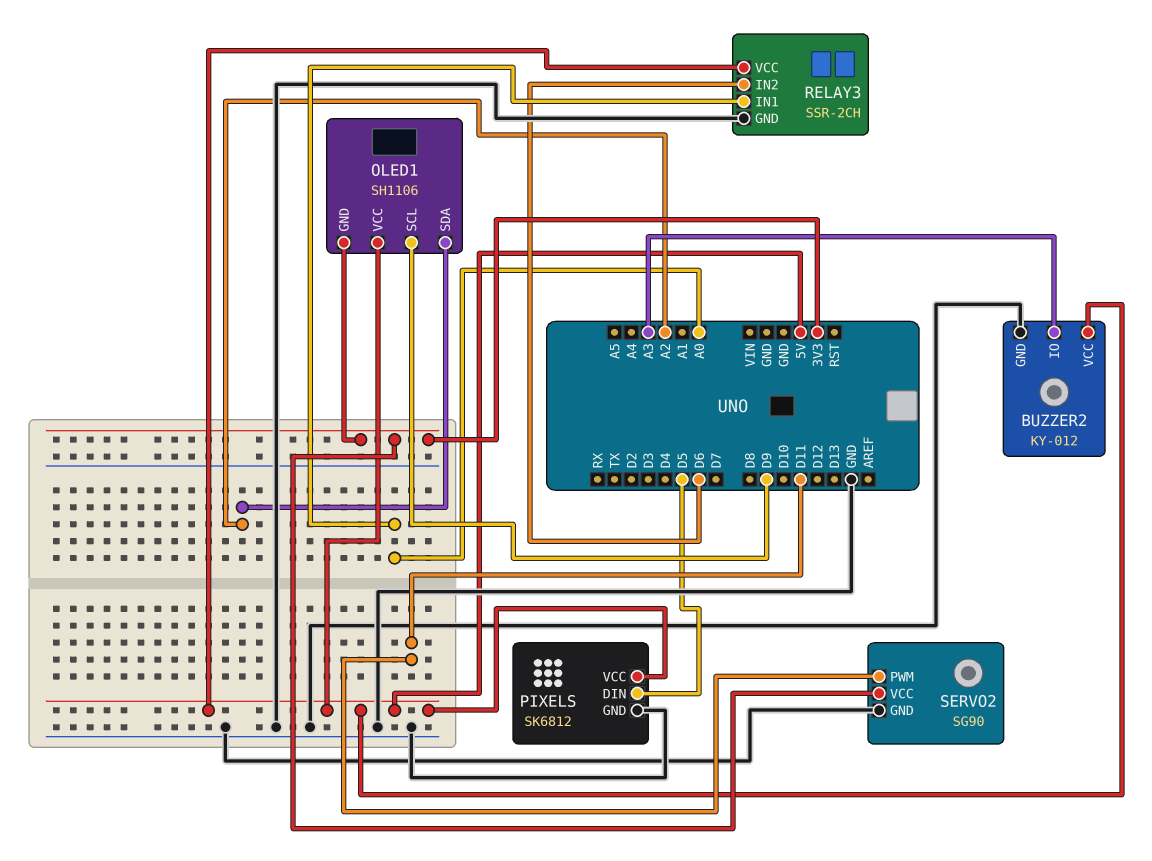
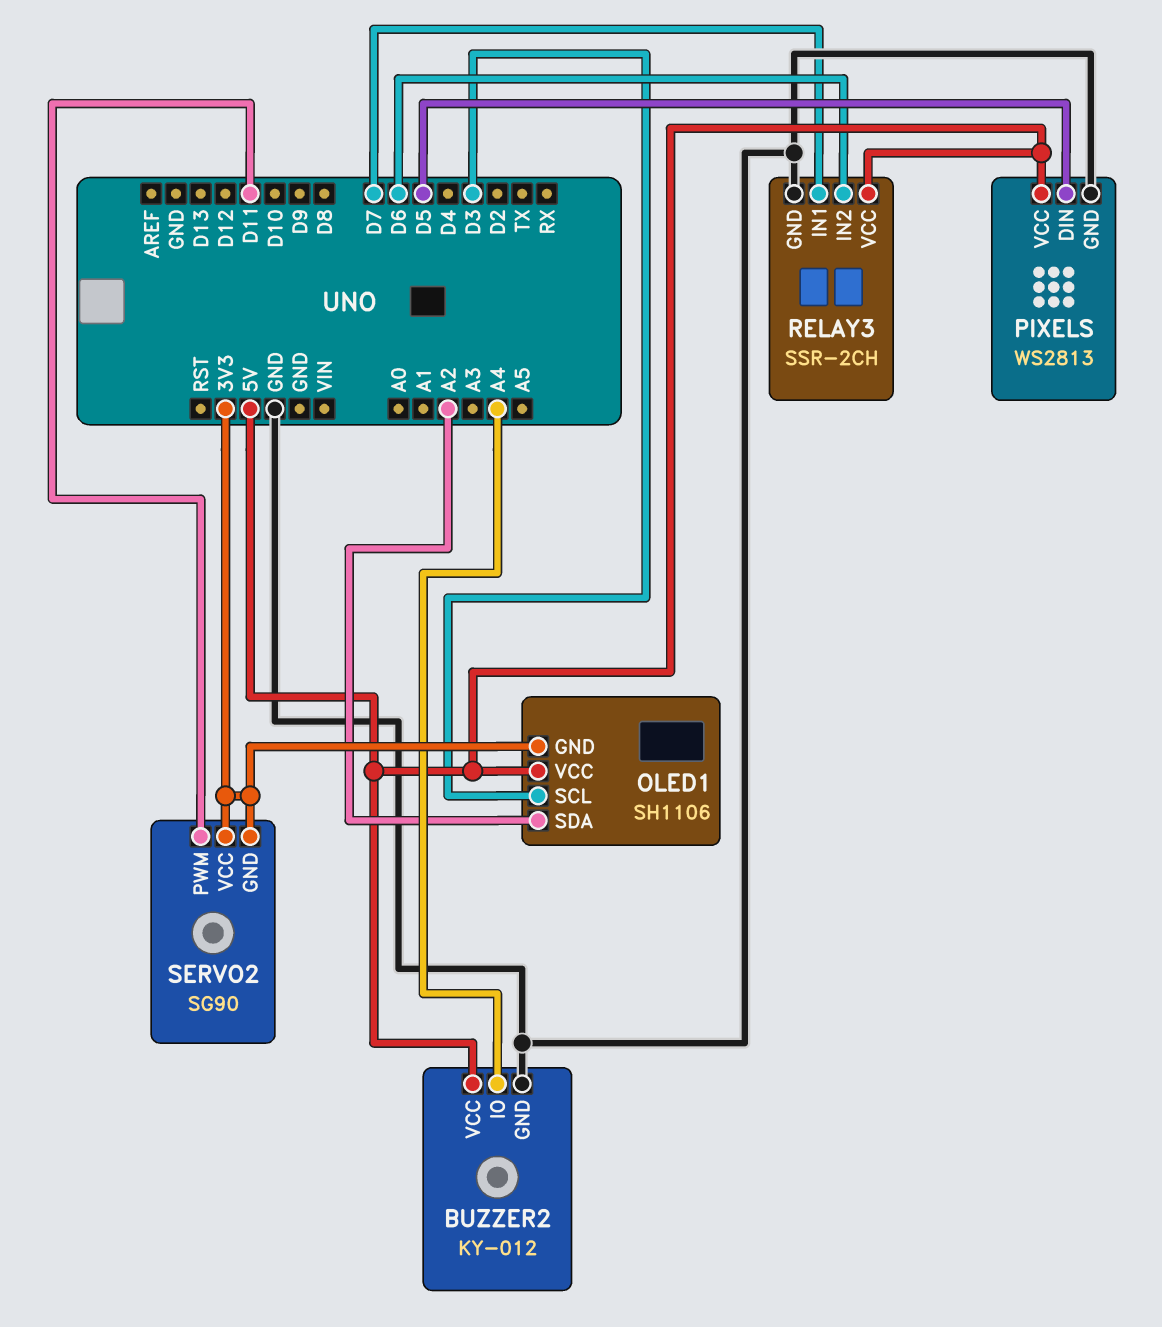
BUZZER2 pin IO: A3 -> A4
OLED1 pin SCL: D9 -> D3
PIXELS: SK6812 -> WS2813
RELAY3 pin IN1: A0 -> D7
SERVO2 pin GND: GND -> 3V3

